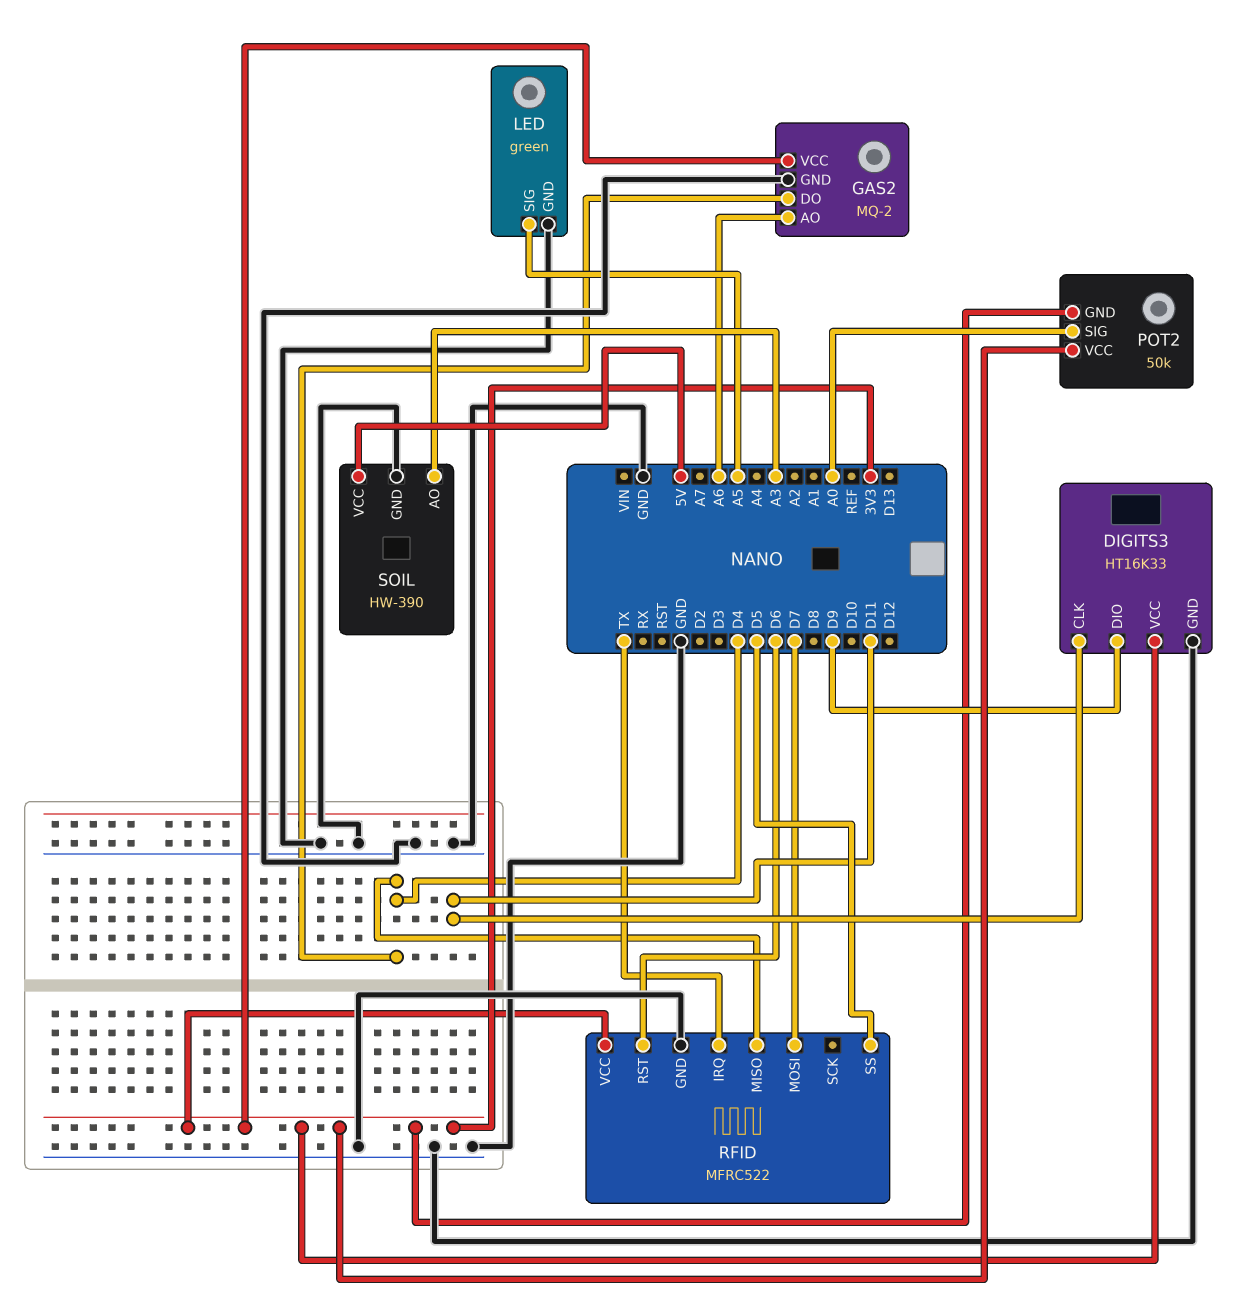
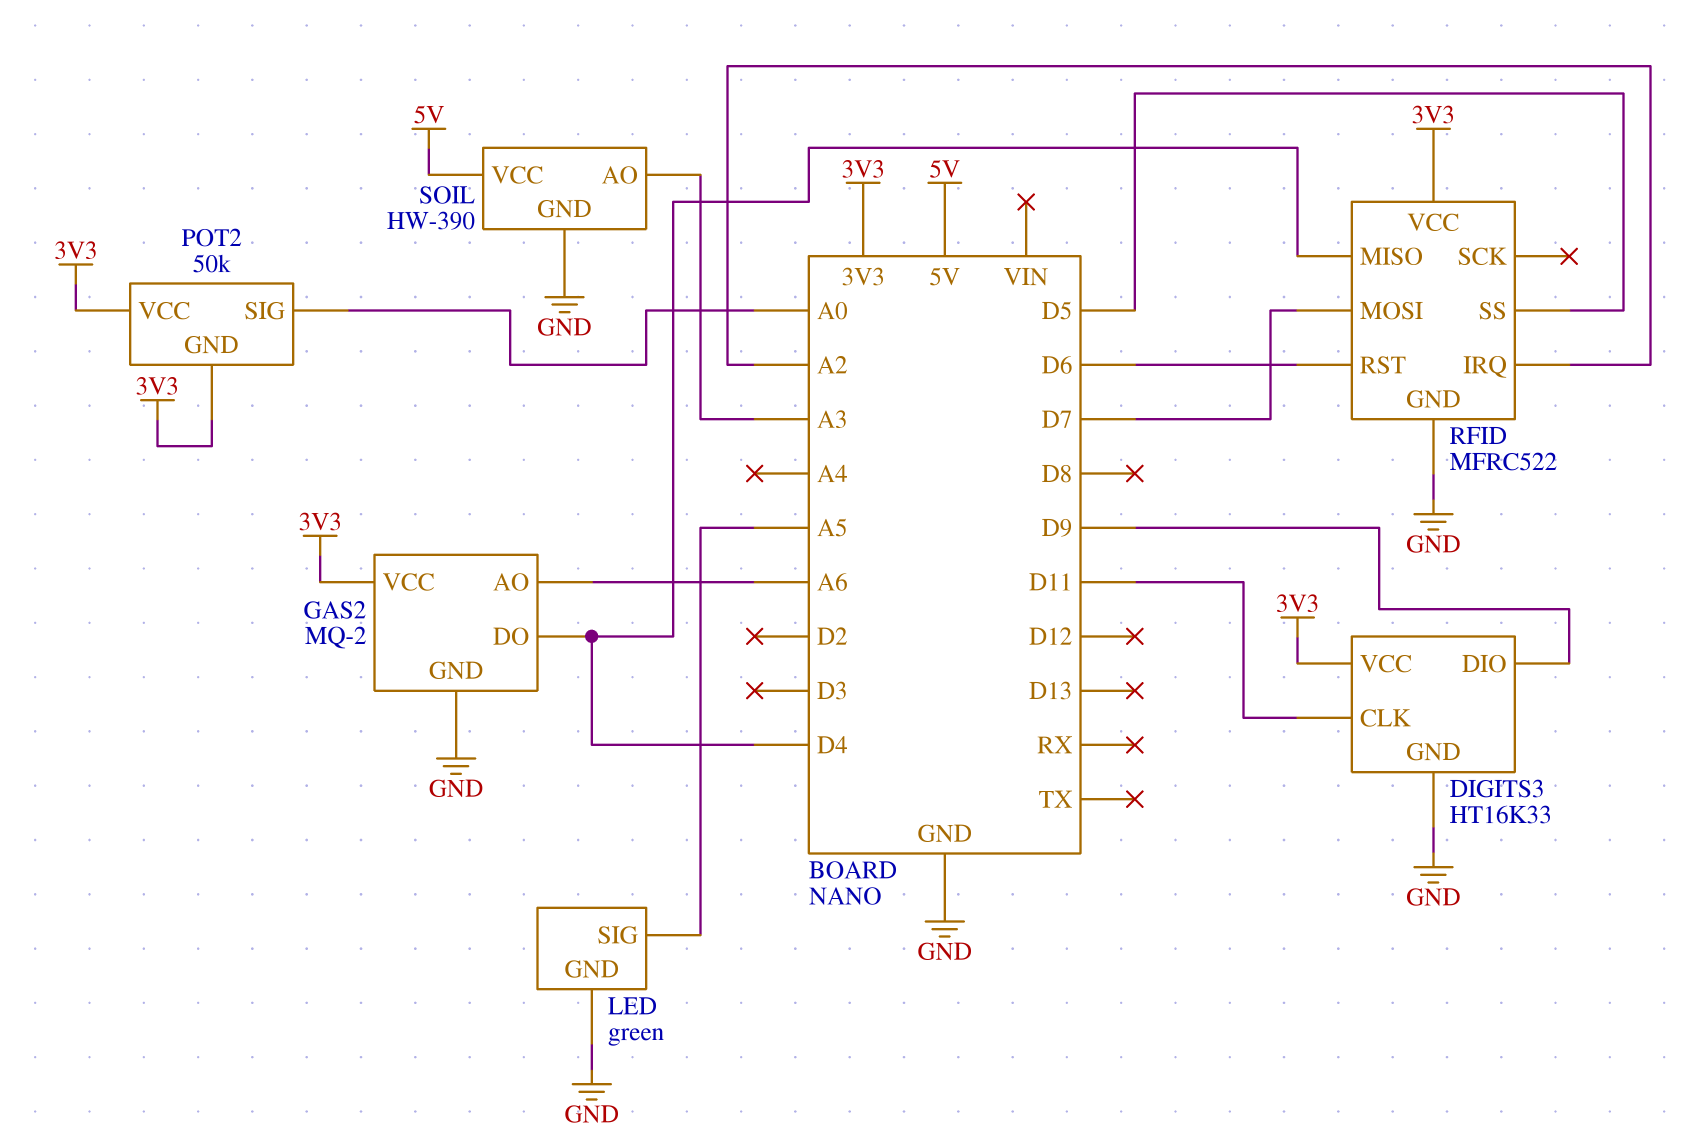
RFID pin IRQ: TX -> A2

